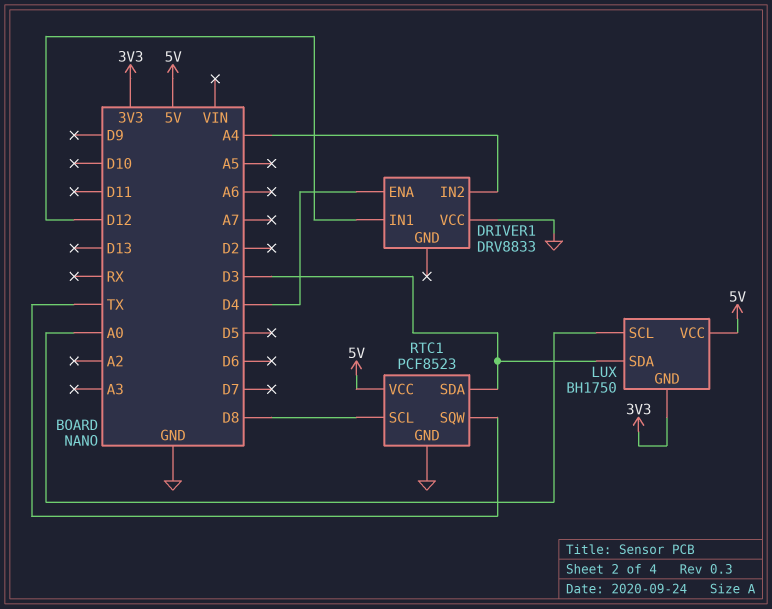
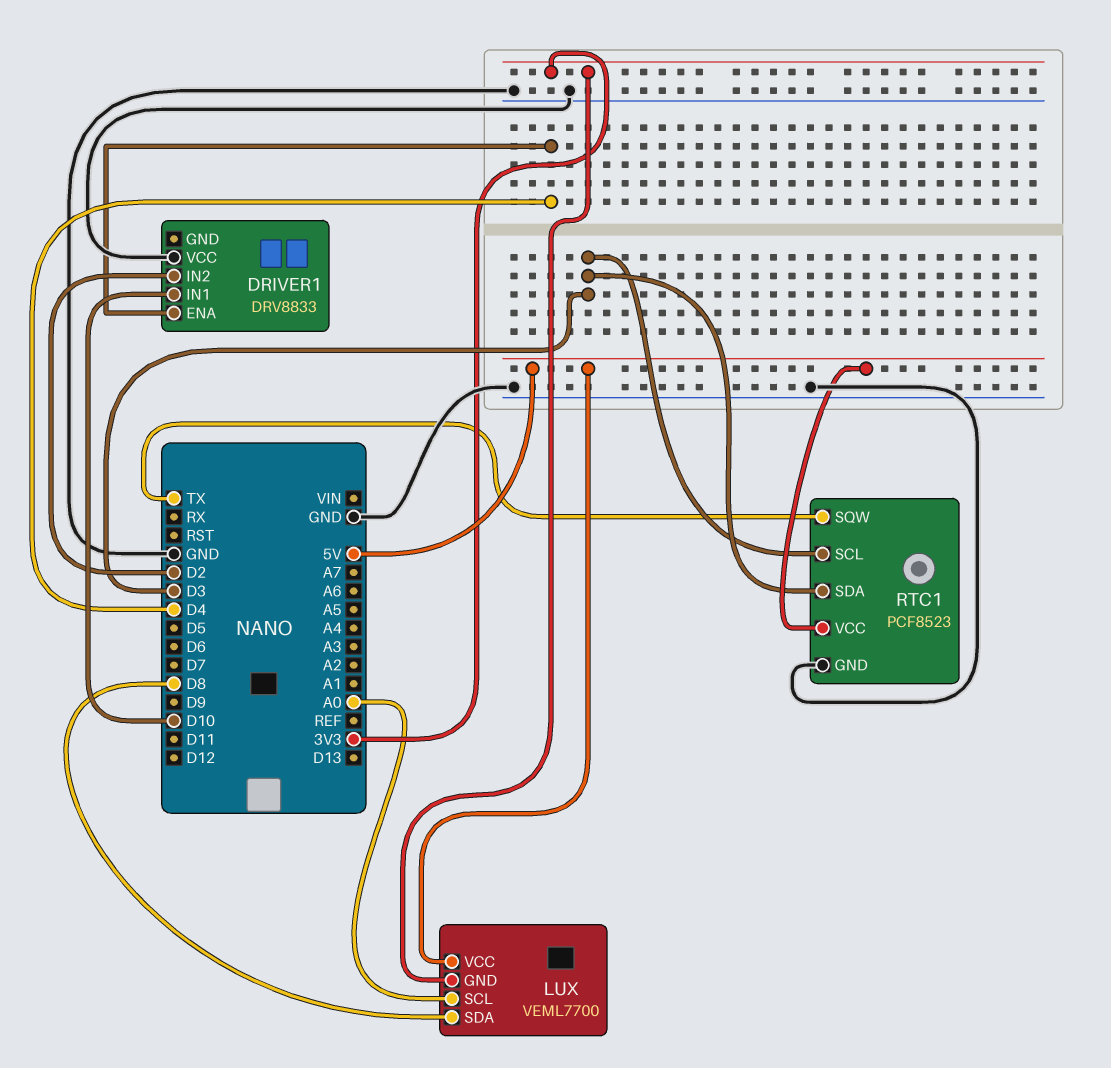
DRIVER1 pin IN1: D12 -> D10
DRIVER1 pin IN2: A4 -> D2
LUX: BH1750 -> VEML7700
LUX pin SDA: D3 -> D8
RTC1 pin SCL: D8 -> D3

